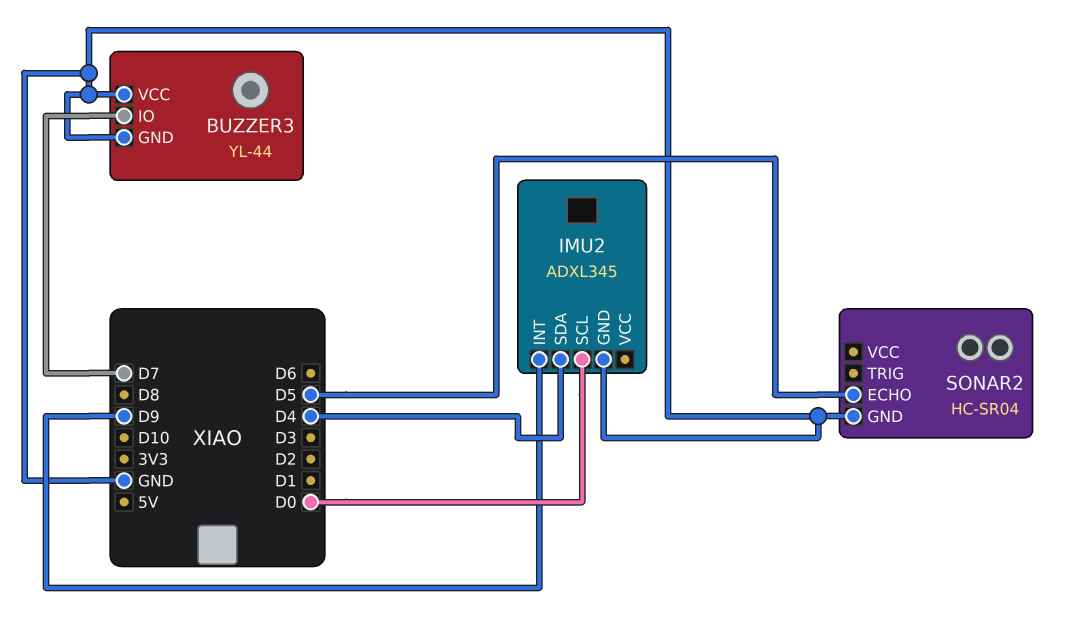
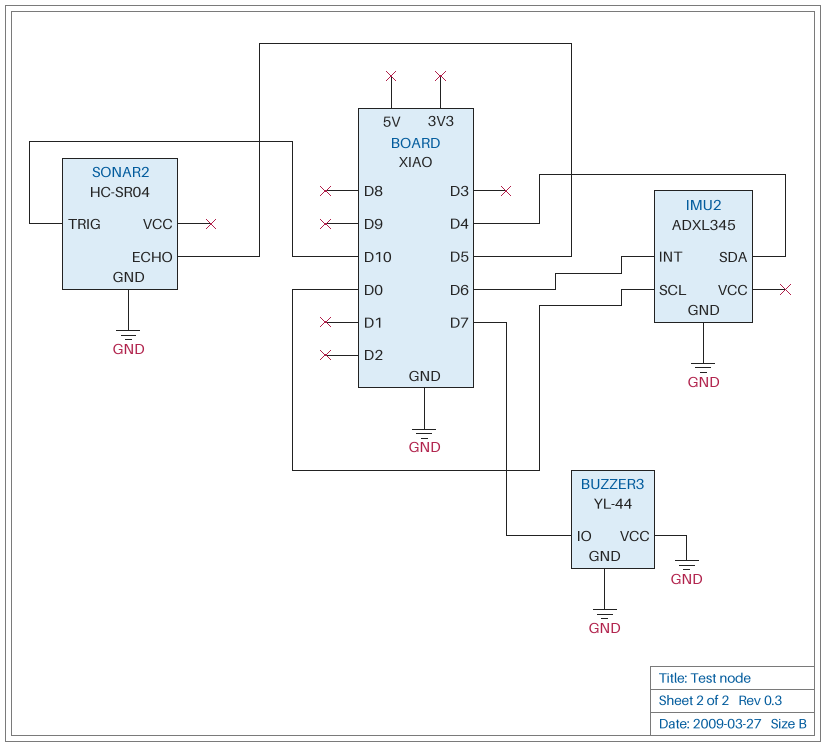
IMU2 pin INT: D9 -> D6
SONAR2 pin TRIG: none -> D10

